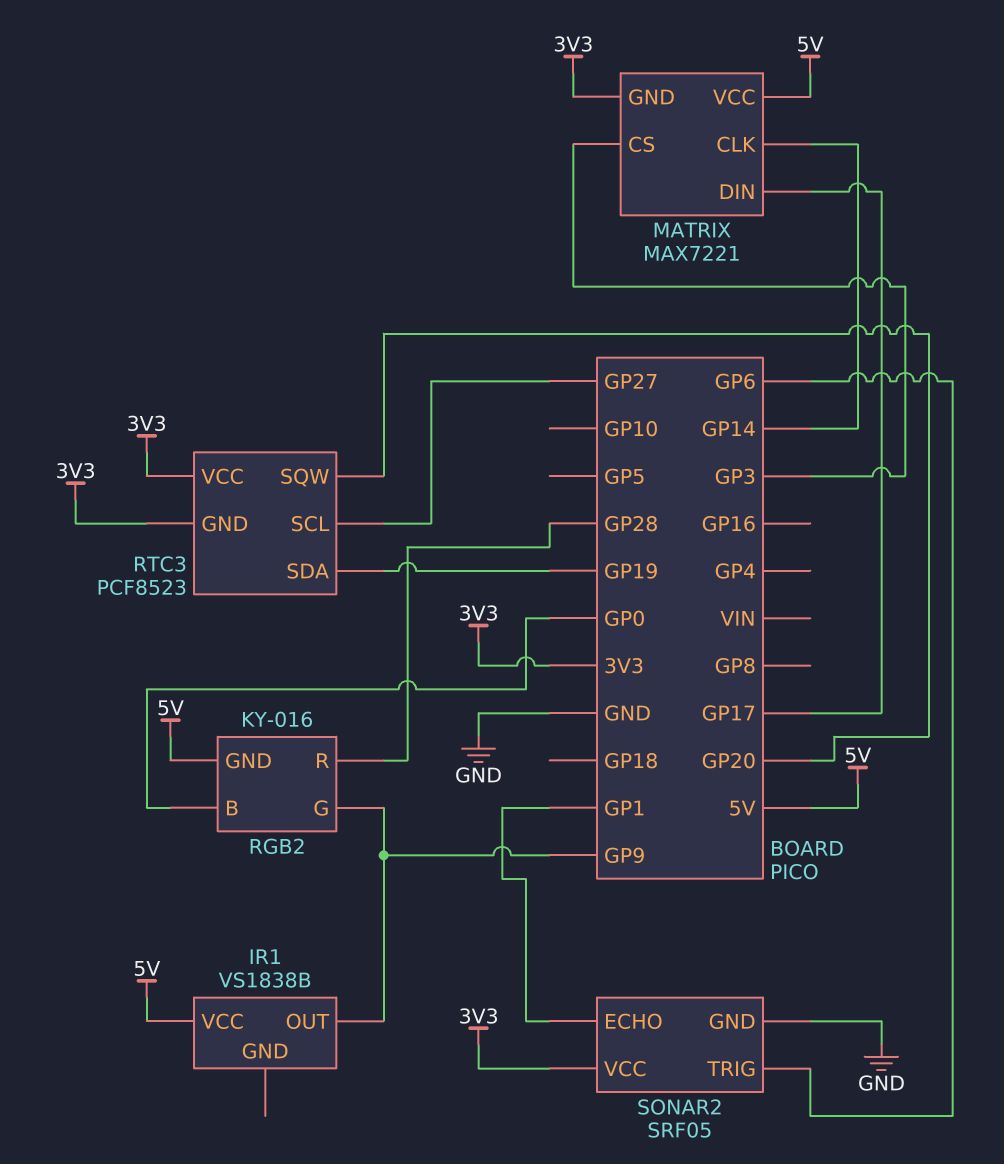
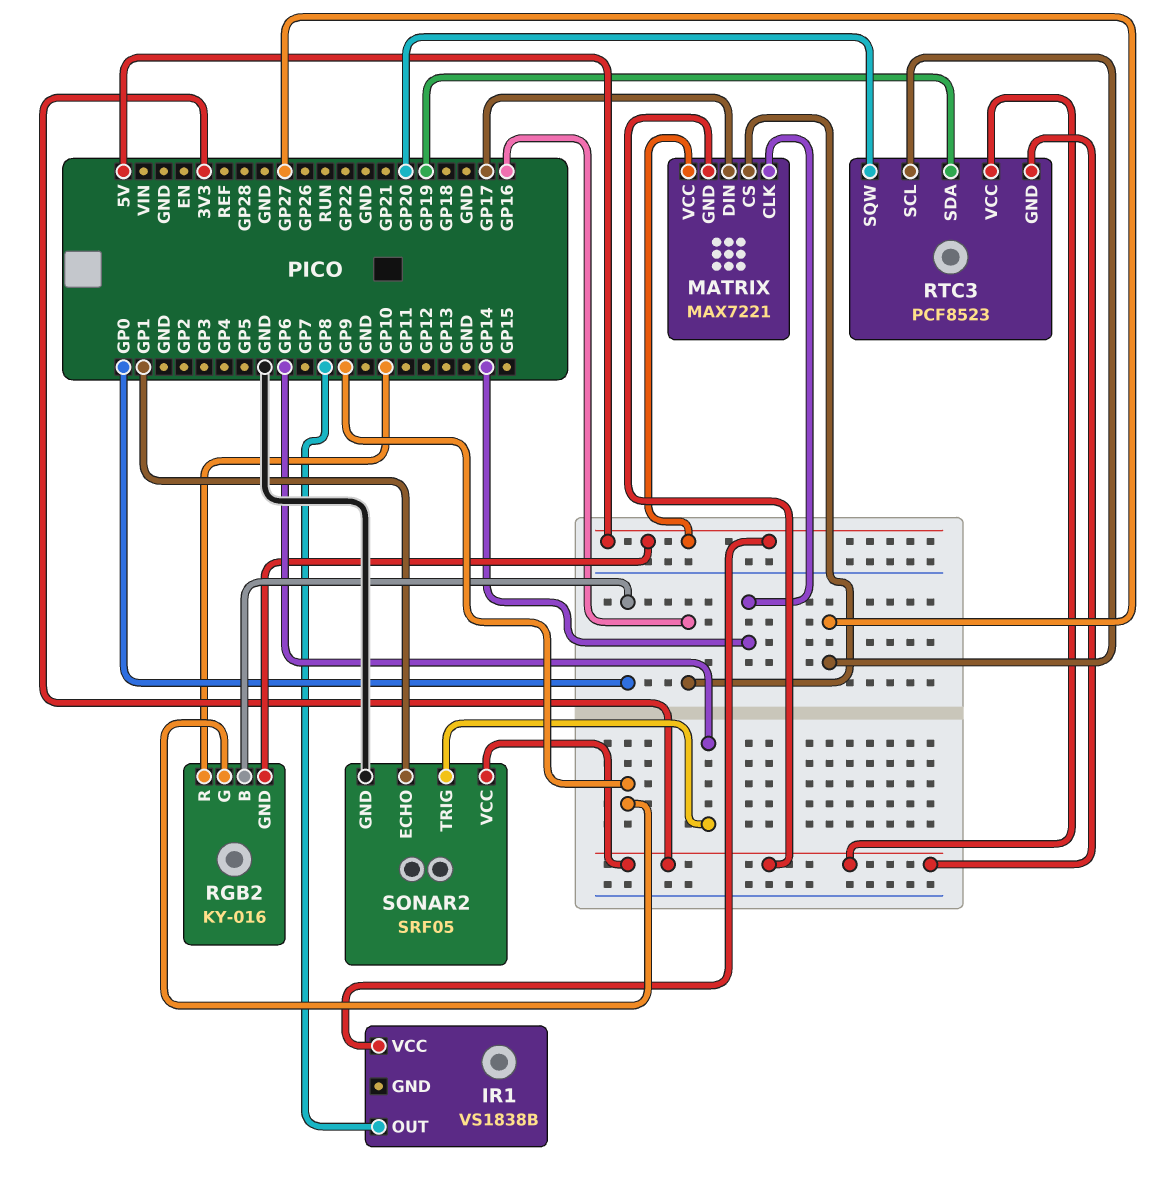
IR1 pin OUT: GP9 -> GP8
MATRIX pin CS: GP3 -> GP16
RGB2 pin R: GP28 -> GP10

